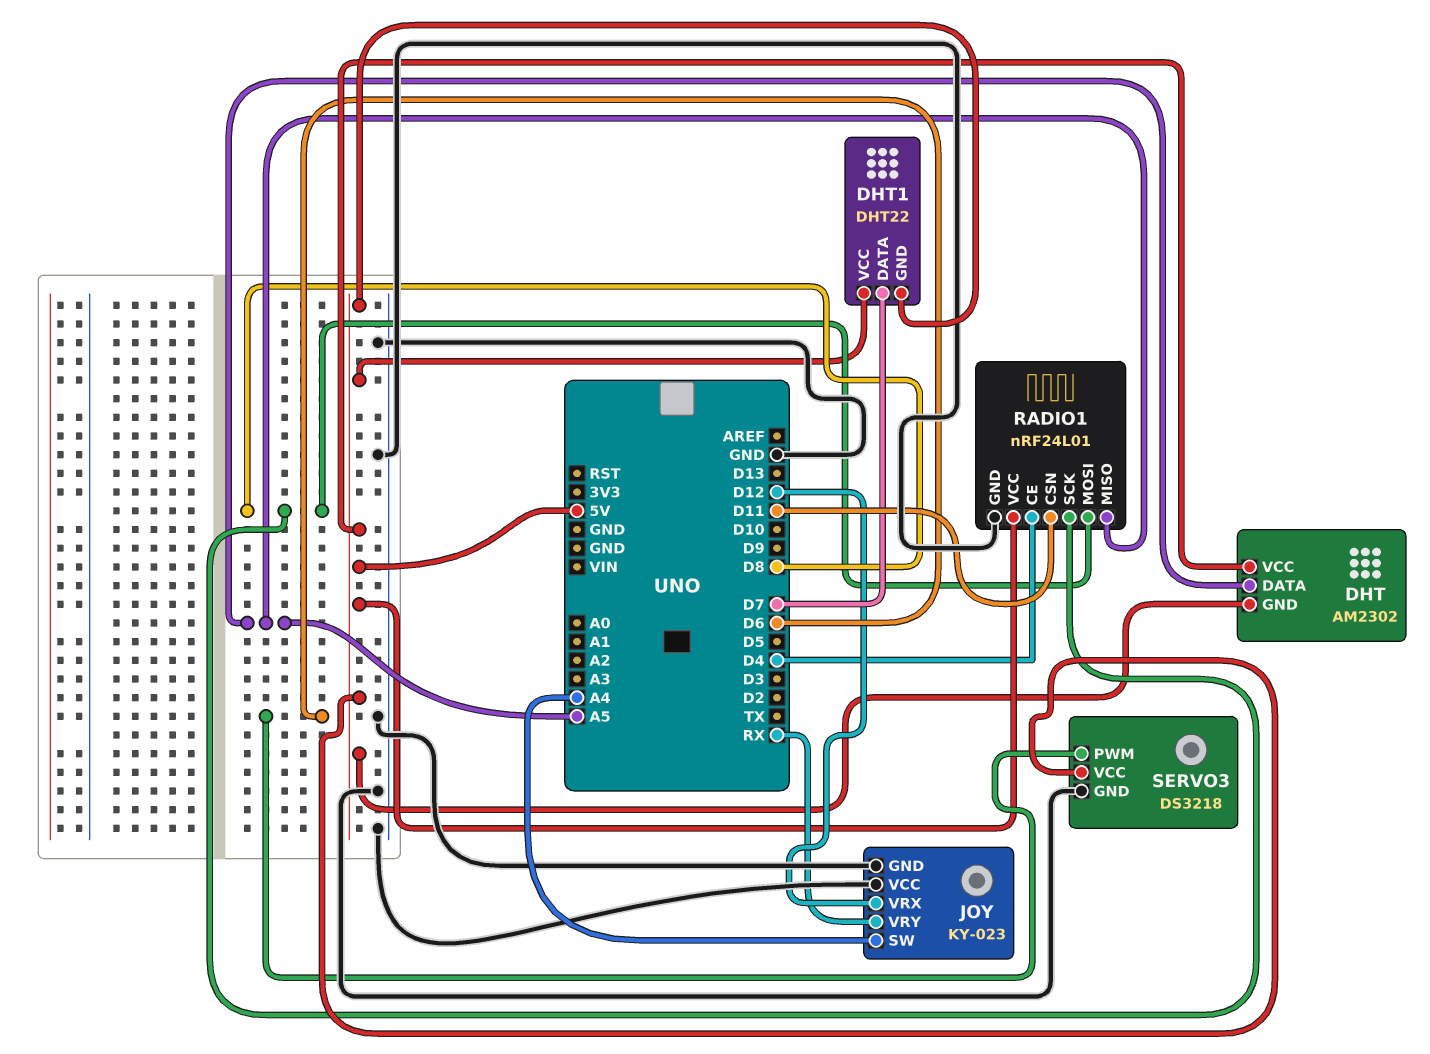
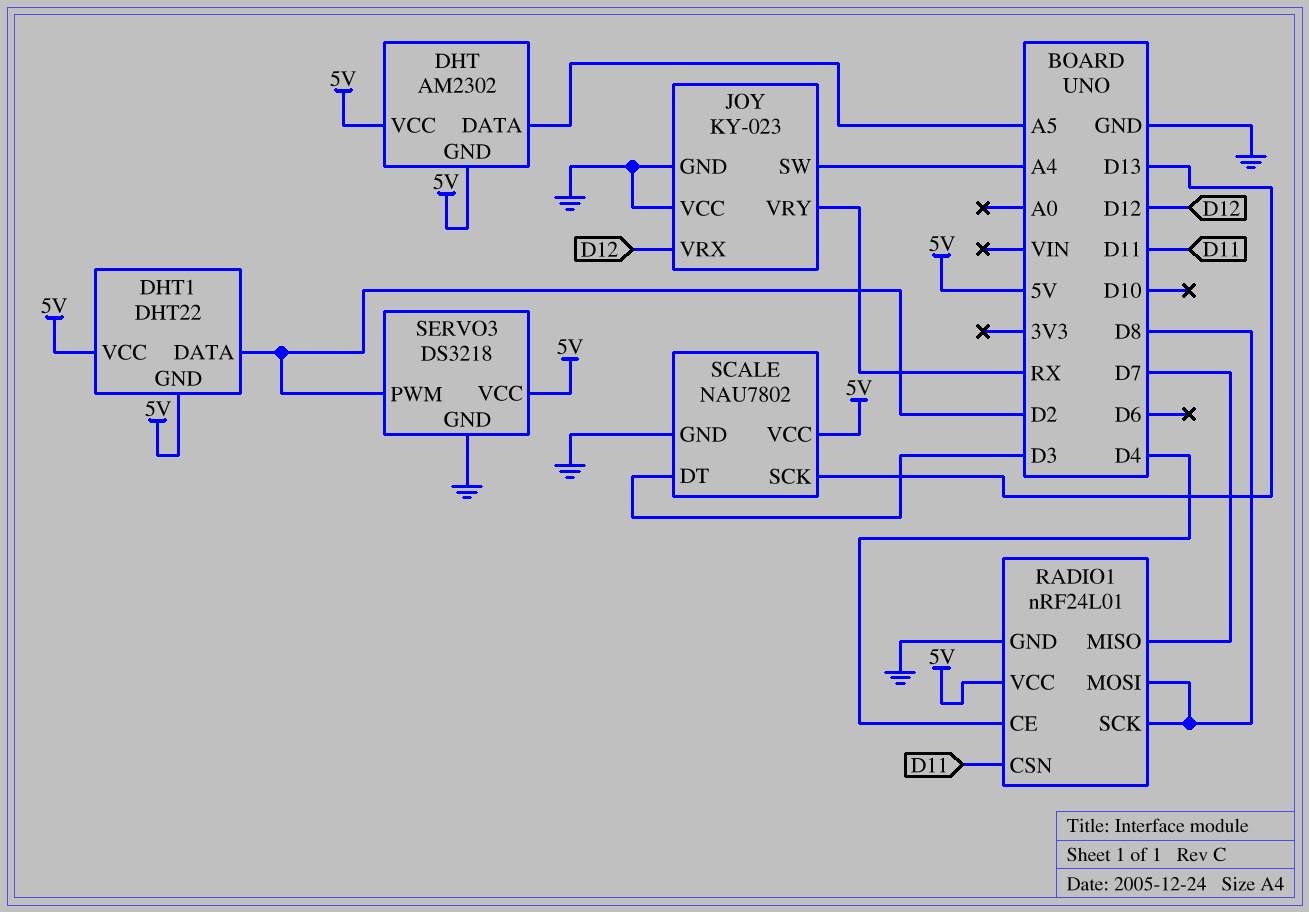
DHT1 pin DATA: D7 -> D2
RADIO1 pin MISO: A5 -> D7
SCALE: none -> NAU7802
SCALE pin DT: none -> D3
SCALE pin GND: none -> GND
SCALE pin SCK: none -> D13
SCALE pin VCC: none -> 5V
SERVO3 pin PWM: D6 -> D2

